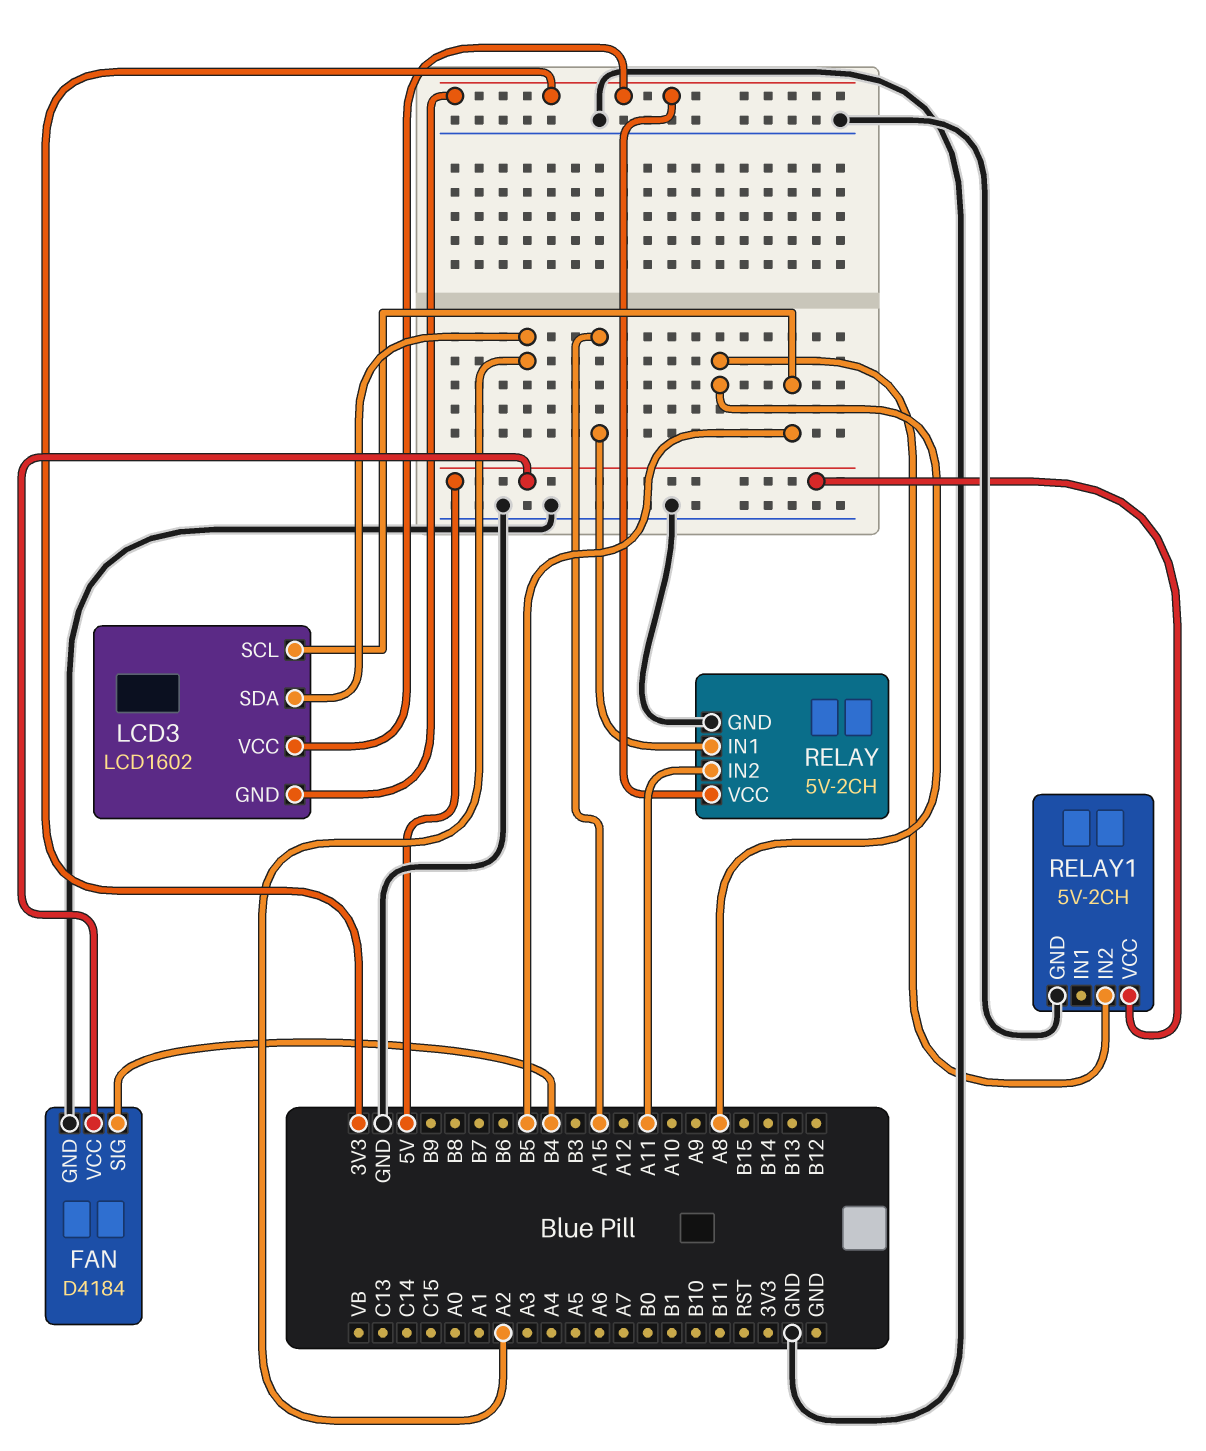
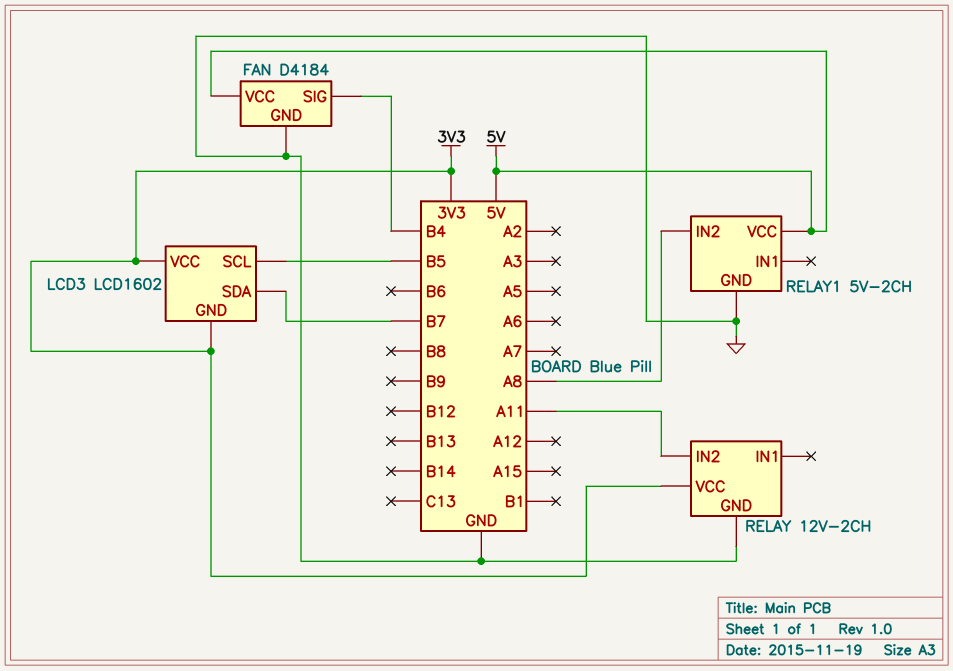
LCD3 pin SDA: A2 -> B7
RELAY: 5V-2CH -> 12V-2CH
RELAY pin IN1: A15 -> none

